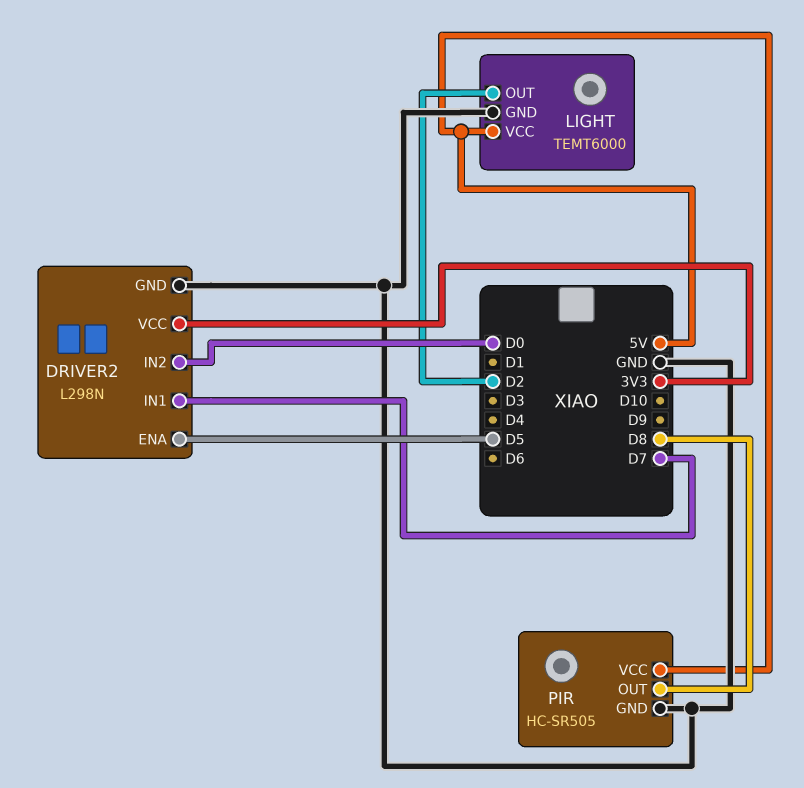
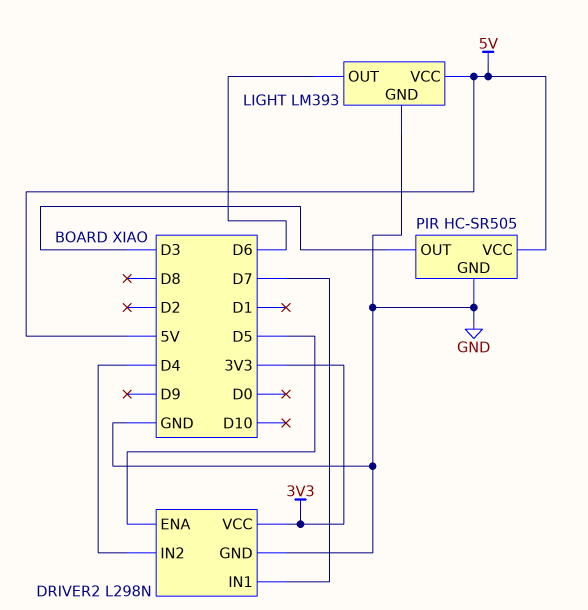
DRIVER2 pin IN2: D0 -> D4
LIGHT: TEMT6000 -> LM393
LIGHT pin OUT: D2 -> D6
PIR pin OUT: D8 -> D3

